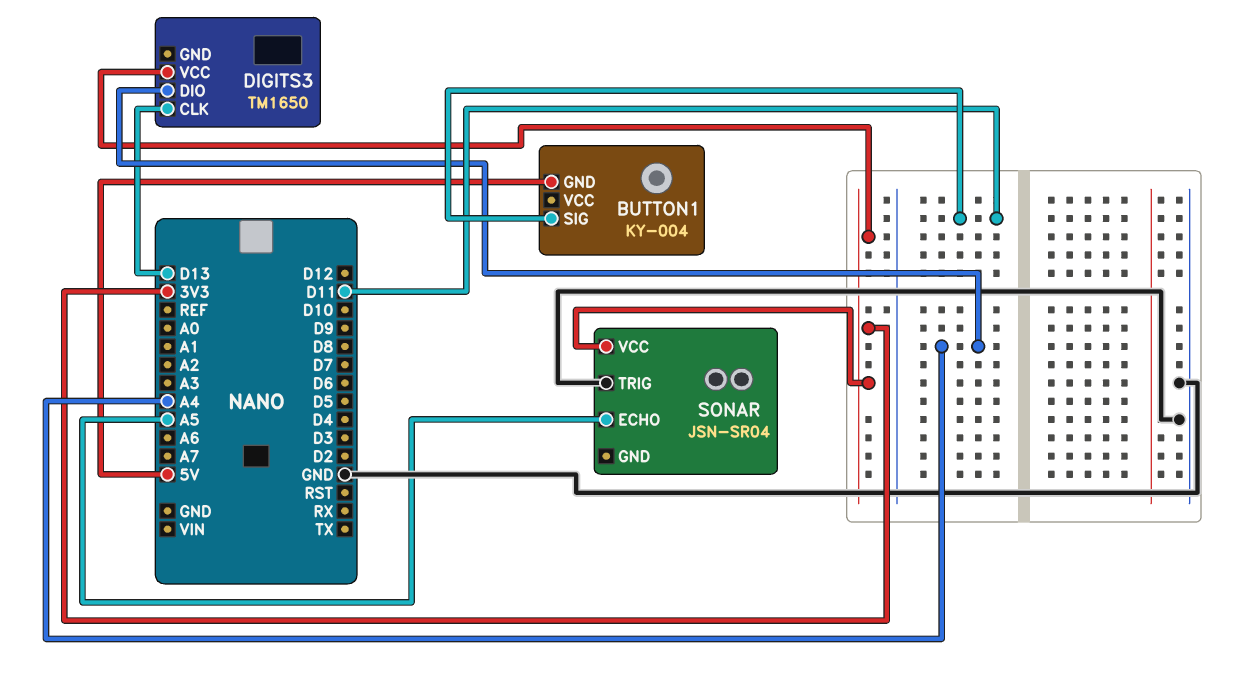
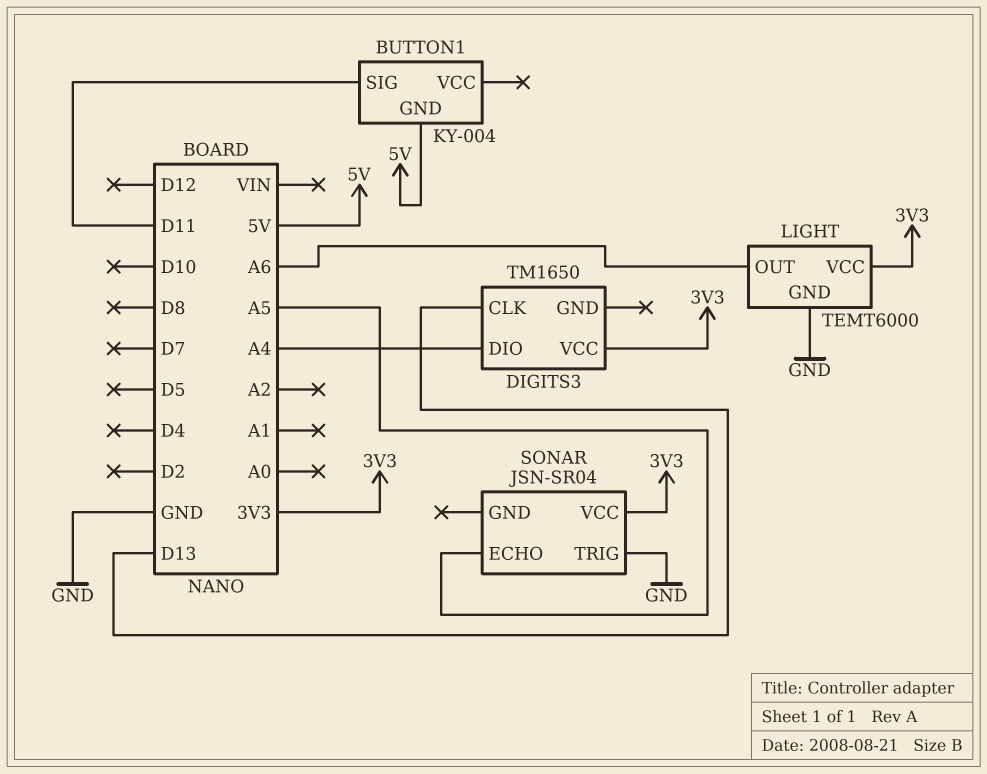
LIGHT: none -> TEMT6000
LIGHT pin GND: none -> GND
LIGHT pin OUT: none -> A6
LIGHT pin VCC: none -> 3V3

